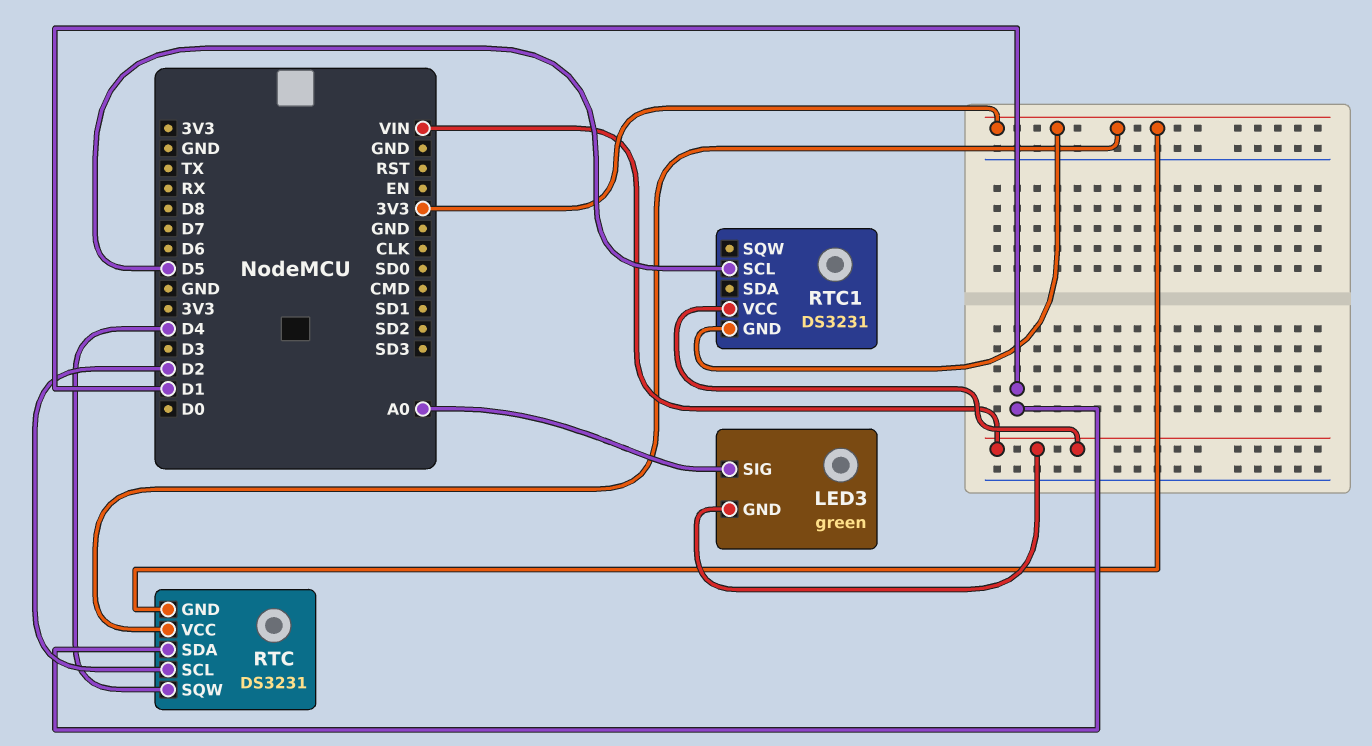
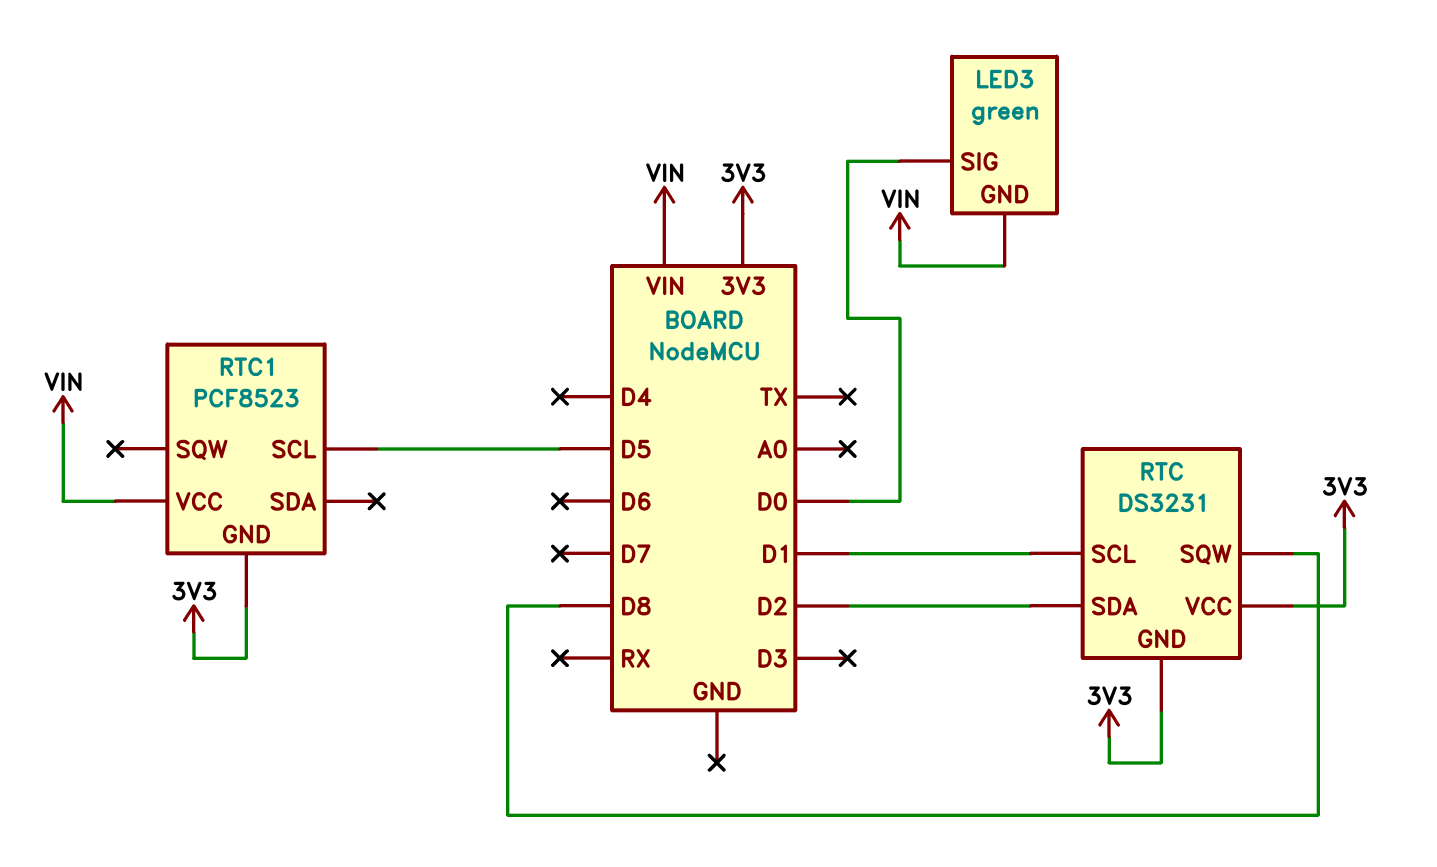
LED3 pin SIG: A0 -> D0
RTC pin SCL: D2 -> D1
RTC pin SDA: D1 -> D2
RTC pin SQW: D4 -> D8
RTC1: DS3231 -> PCF8523

